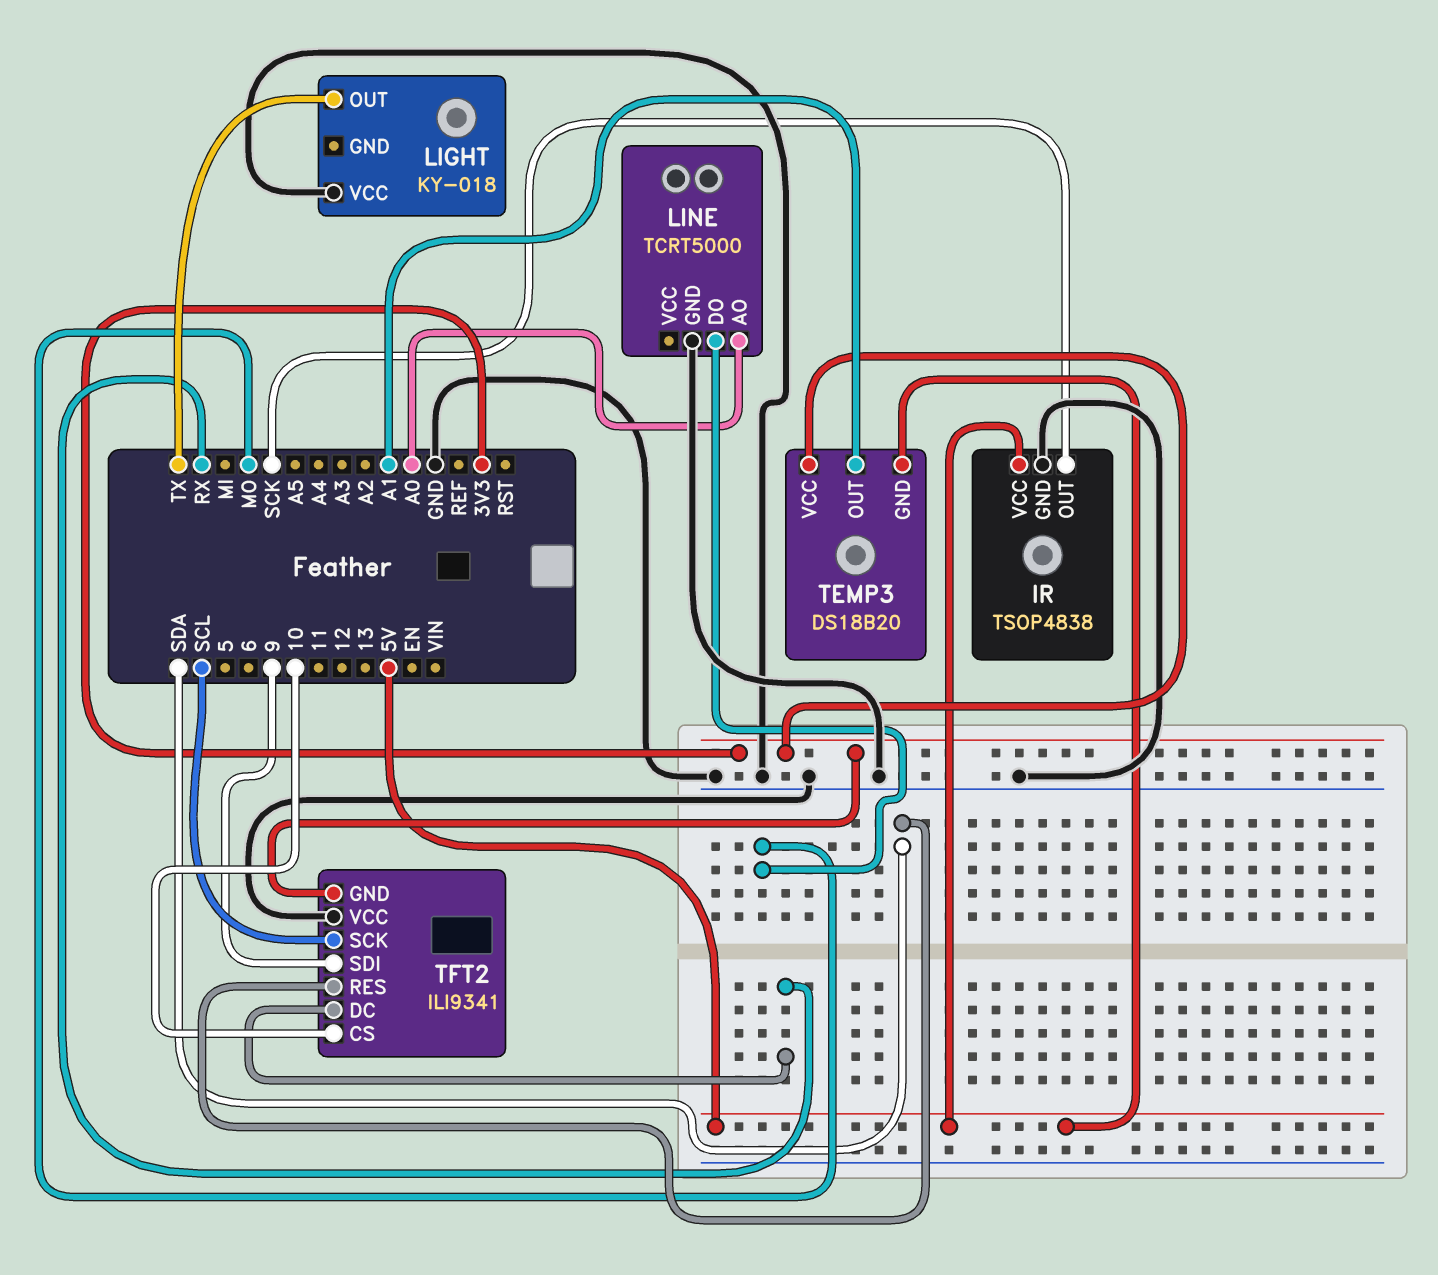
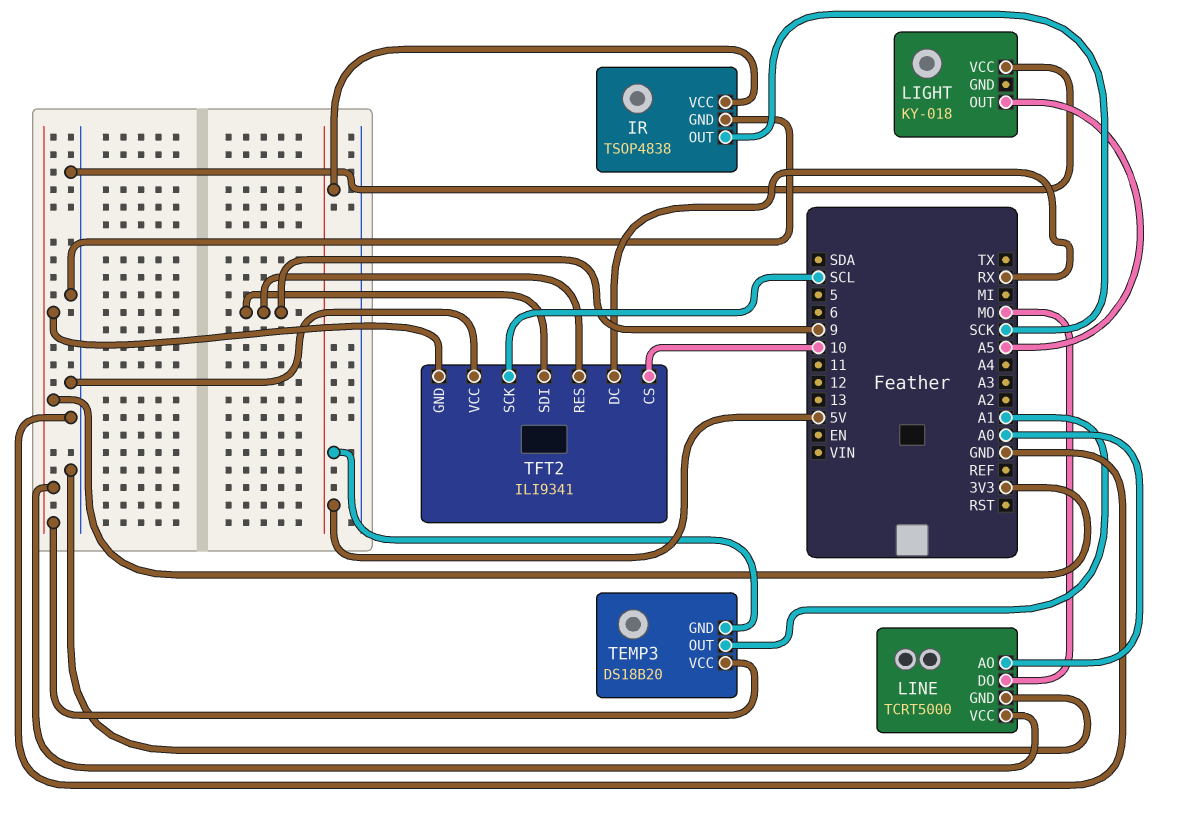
LIGHT pin OUT: TX -> A5
LINE pin VCC: none -> 3V3
TFT2 pin RES: SDA -> 9

